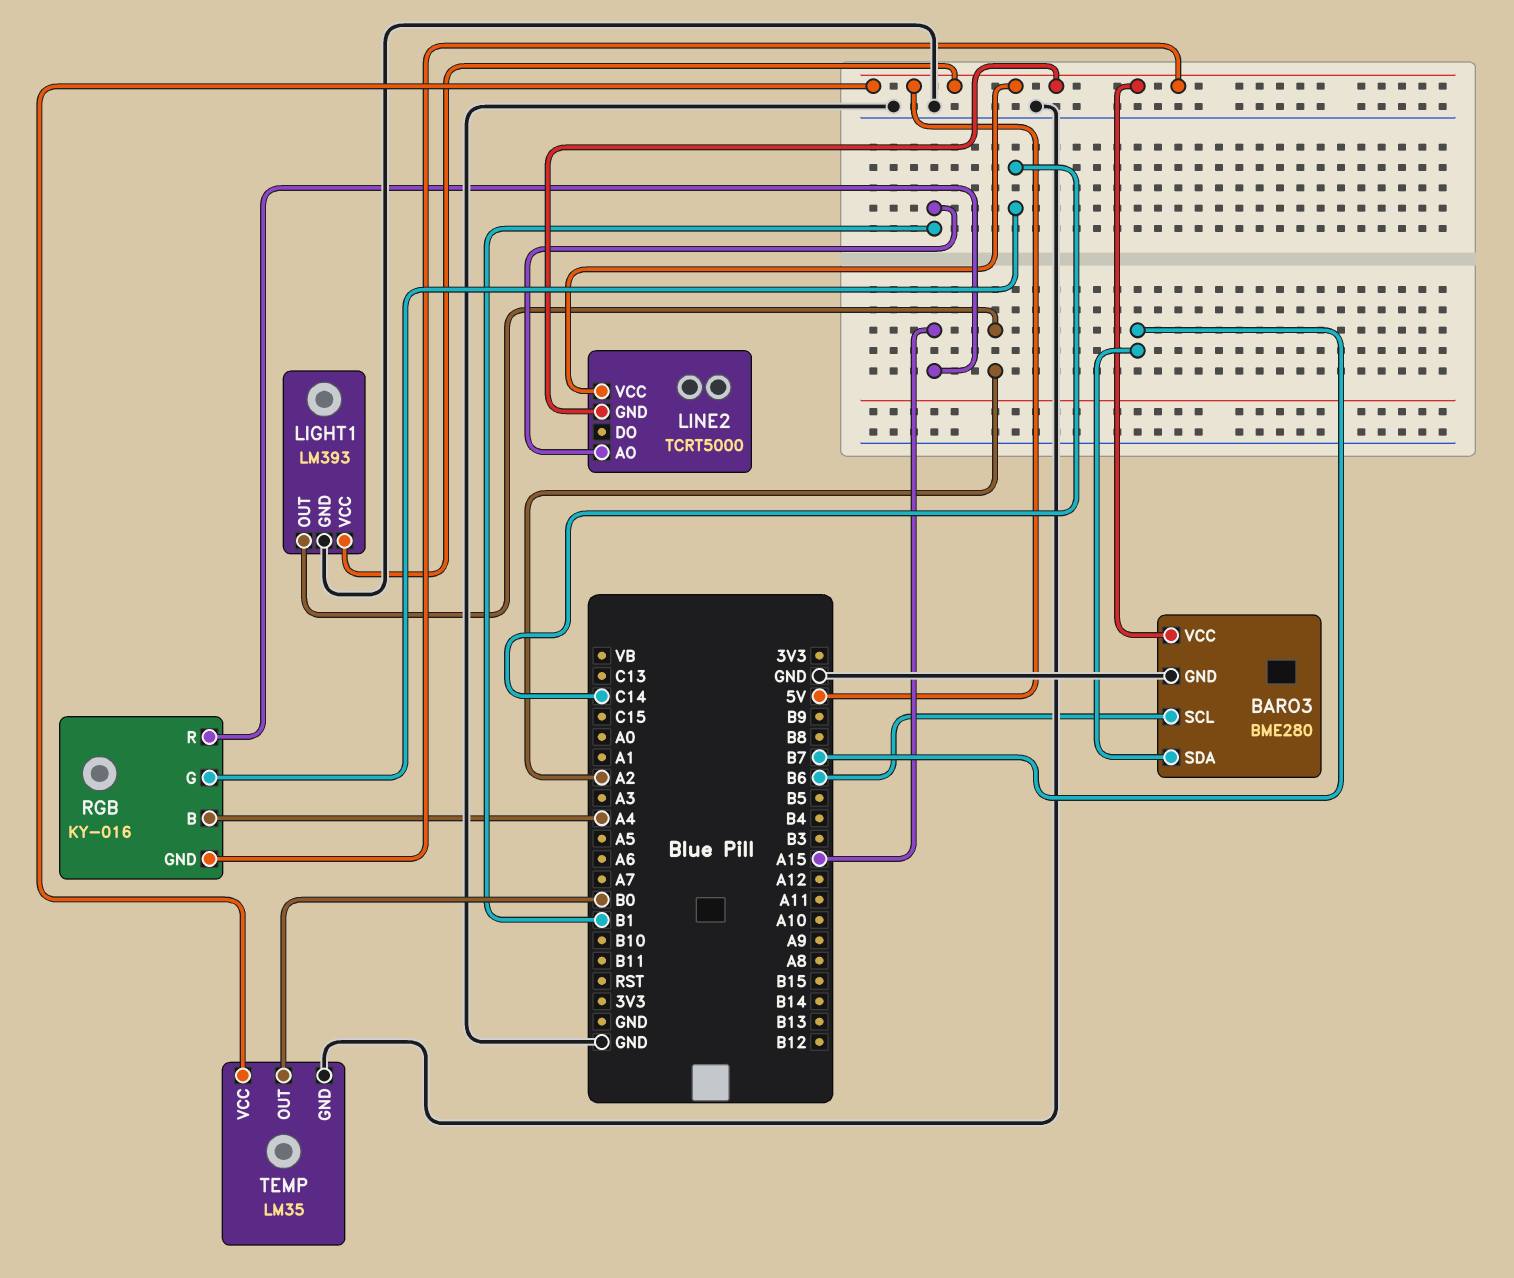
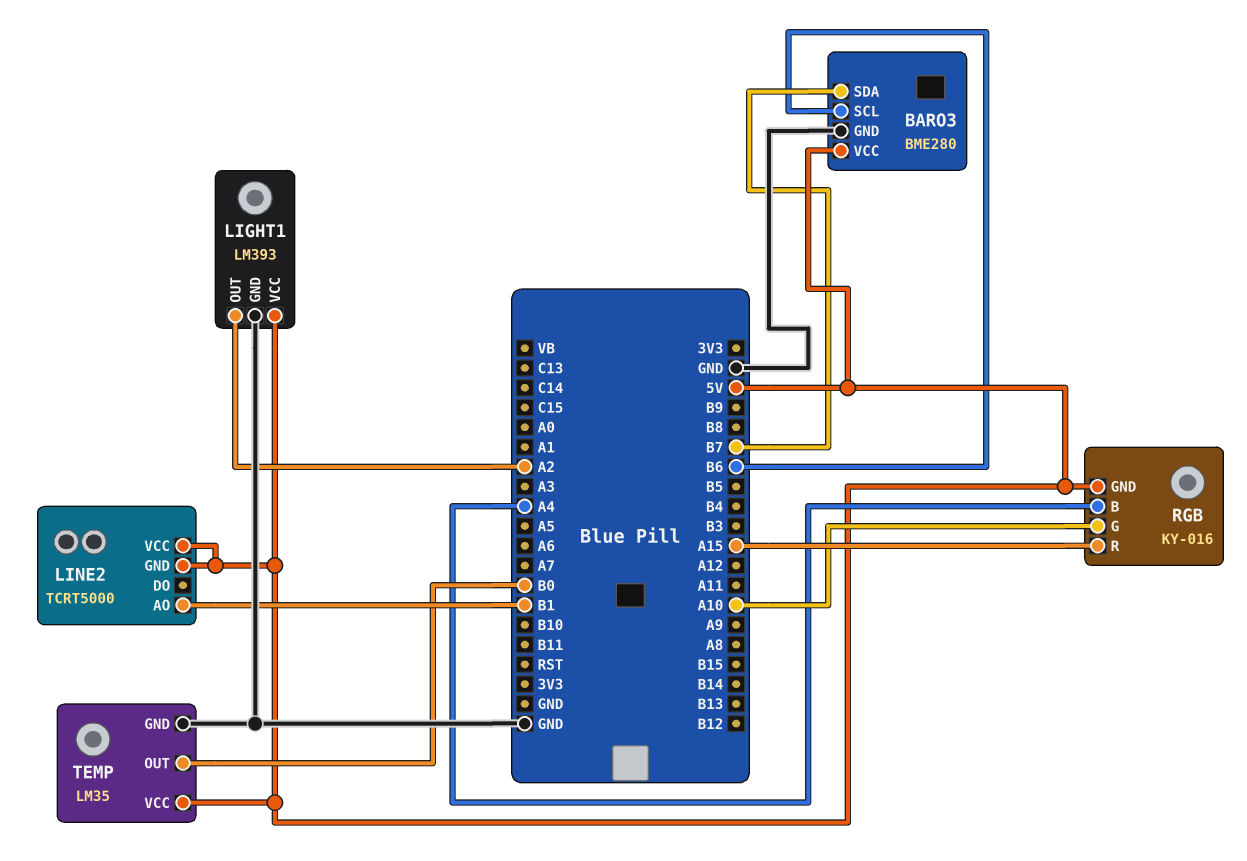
RGB pin G: C14 -> A10

